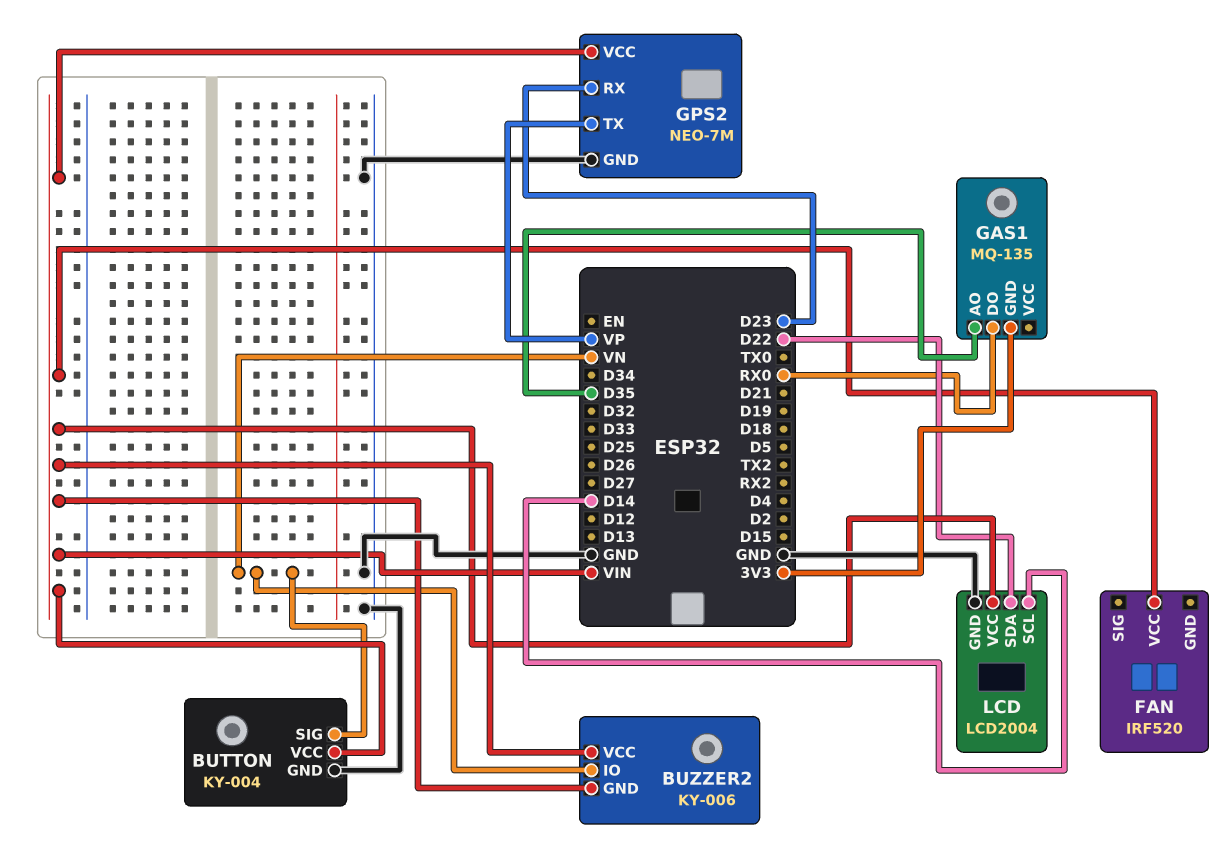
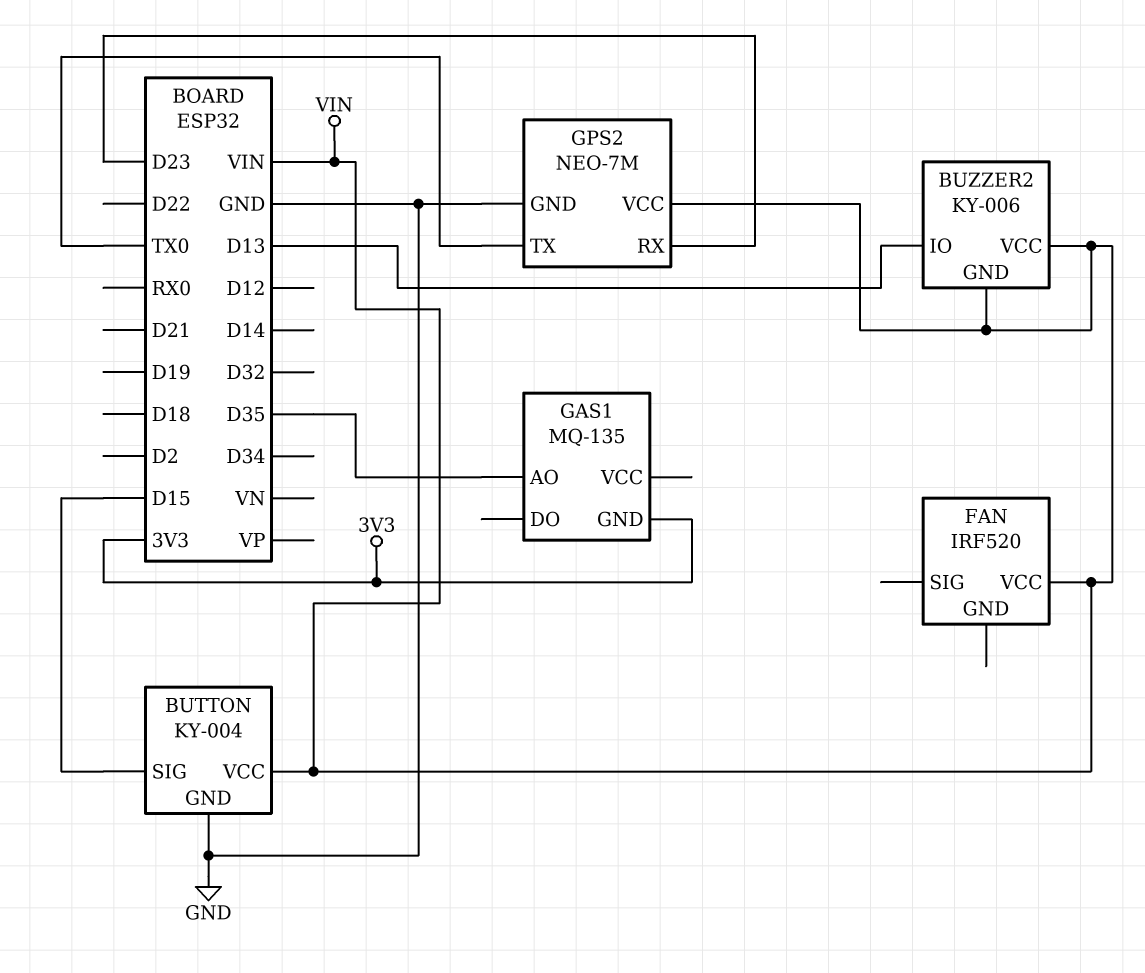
BUTTON pin SIG: VN -> D15
BUZZER2 pin IO: VN -> D13
GAS1 pin DO: RX0 -> none
GPS2 pin TX: VP -> TX0
LCD: LCD2004 -> none
LCD pin GND: GND -> none
LCD pin SCL: D14 -> none
LCD pin SDA: D22 -> none
LCD pin VCC: VIN -> none

